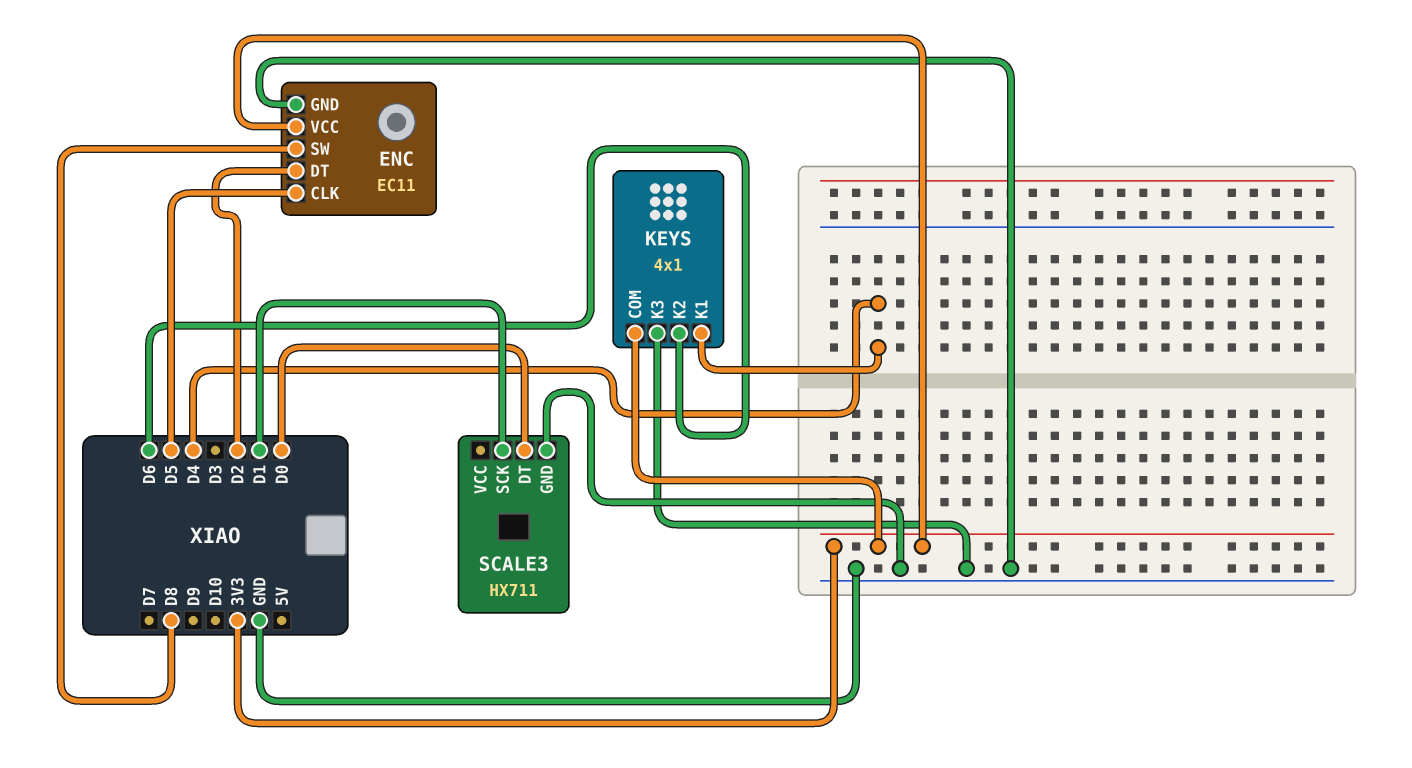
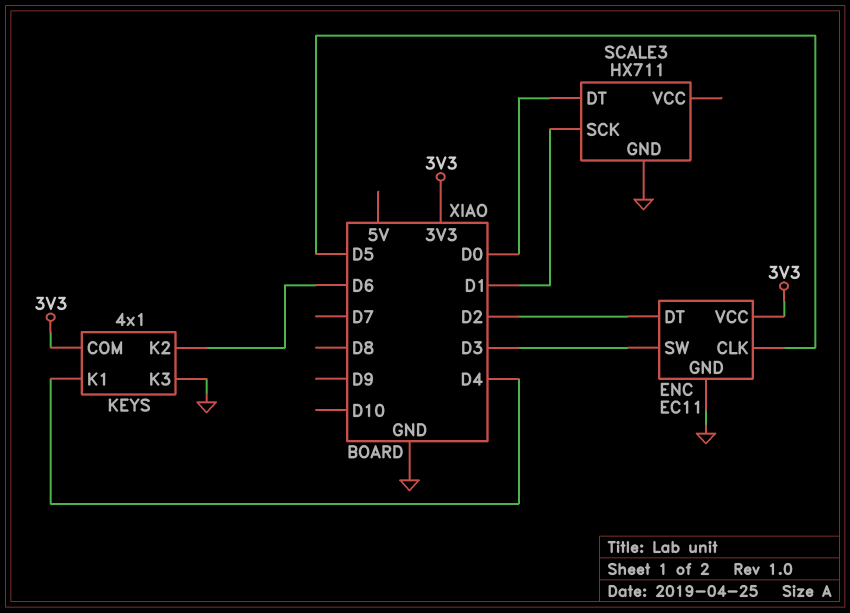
ENC pin SW: D8 -> D3

